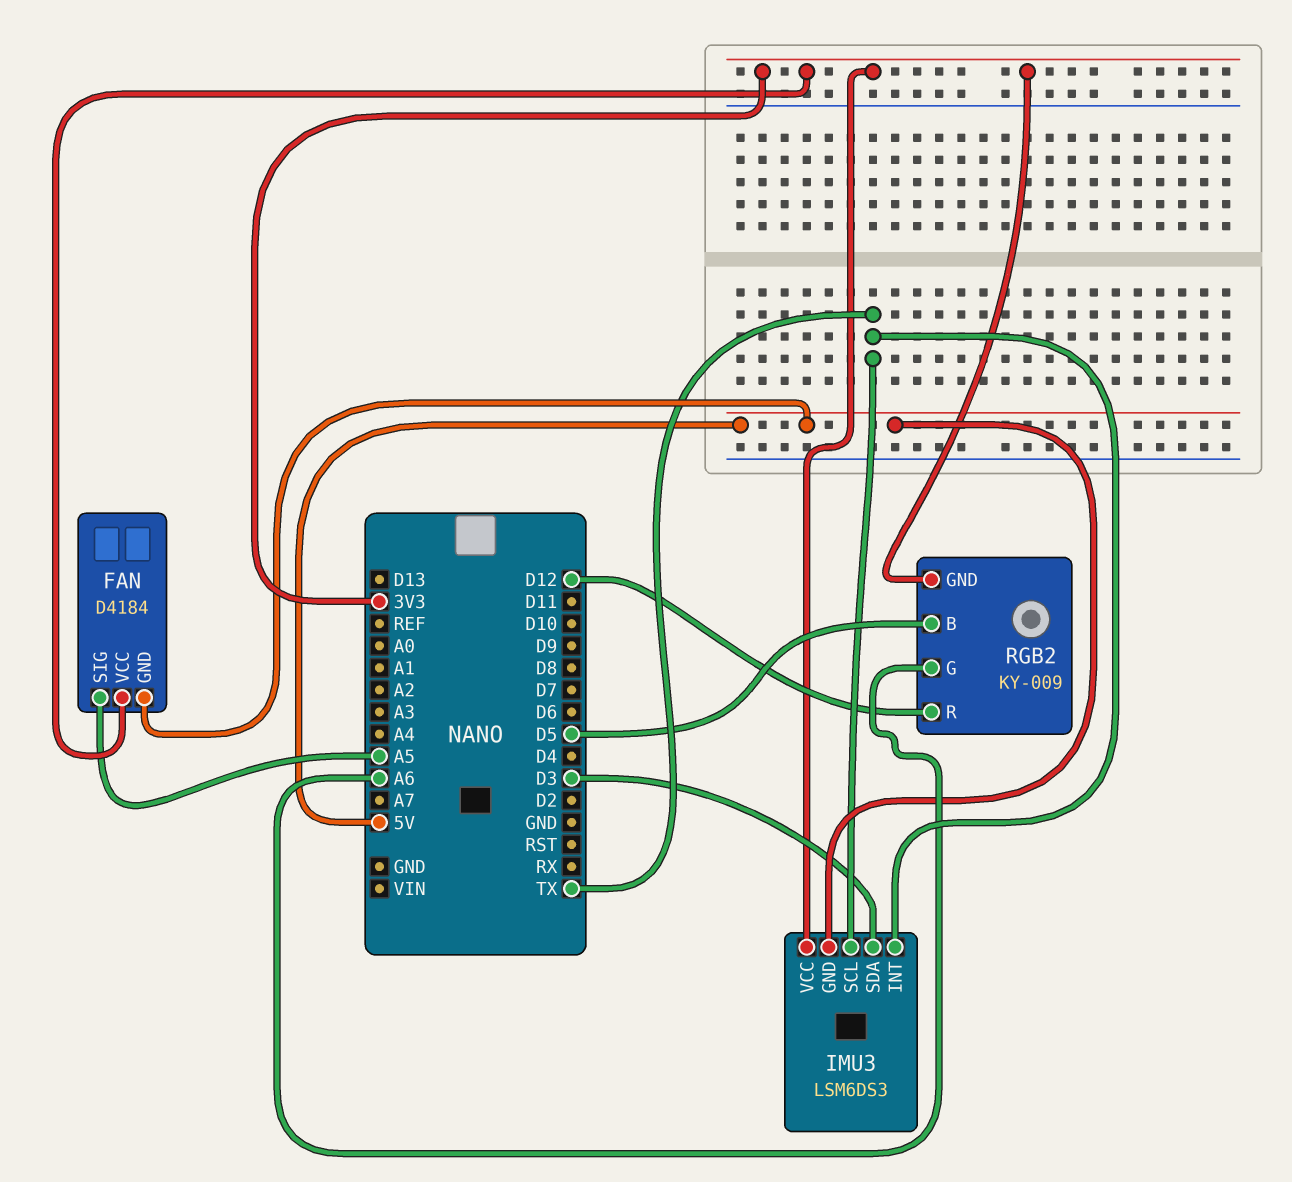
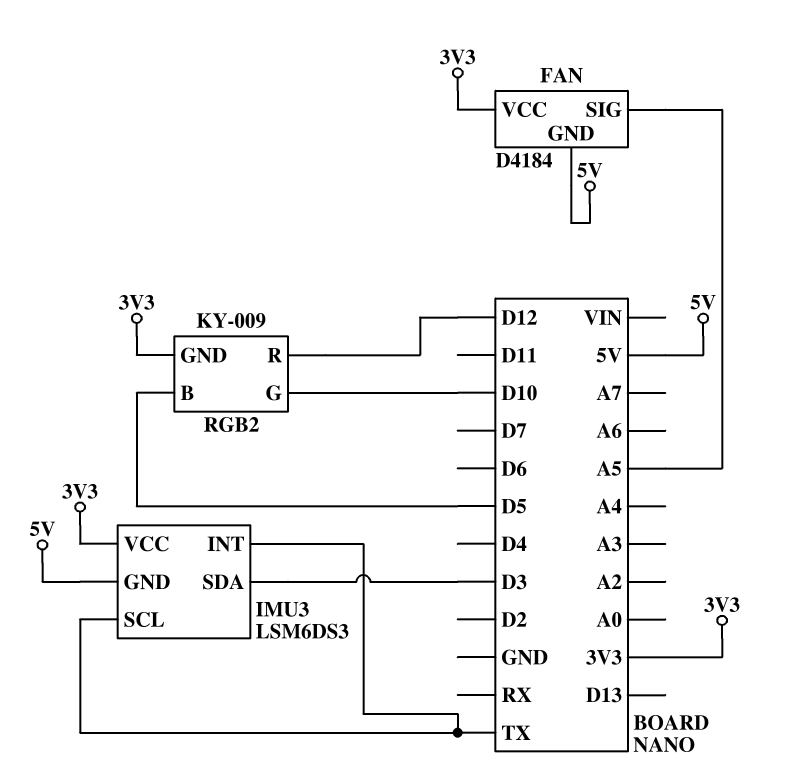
RGB2 pin G: A6 -> D10

